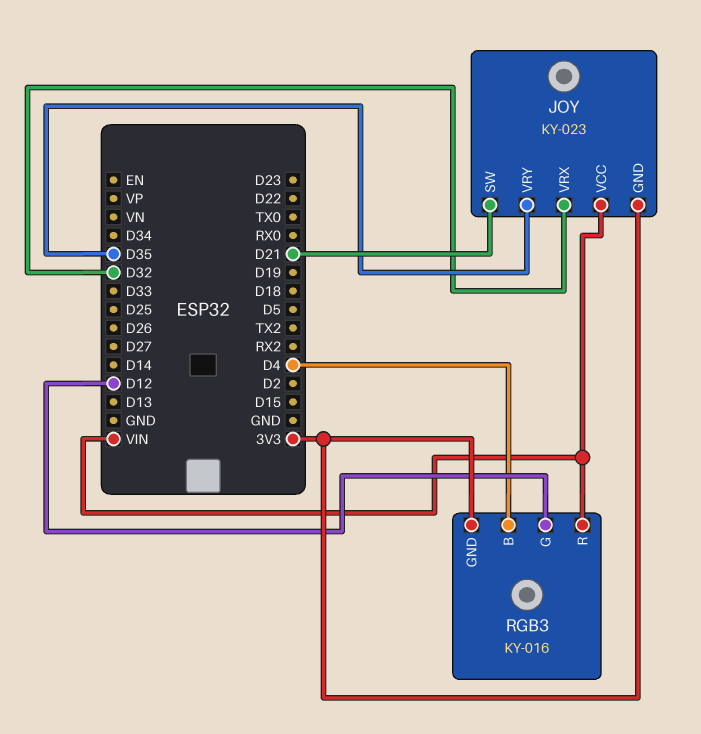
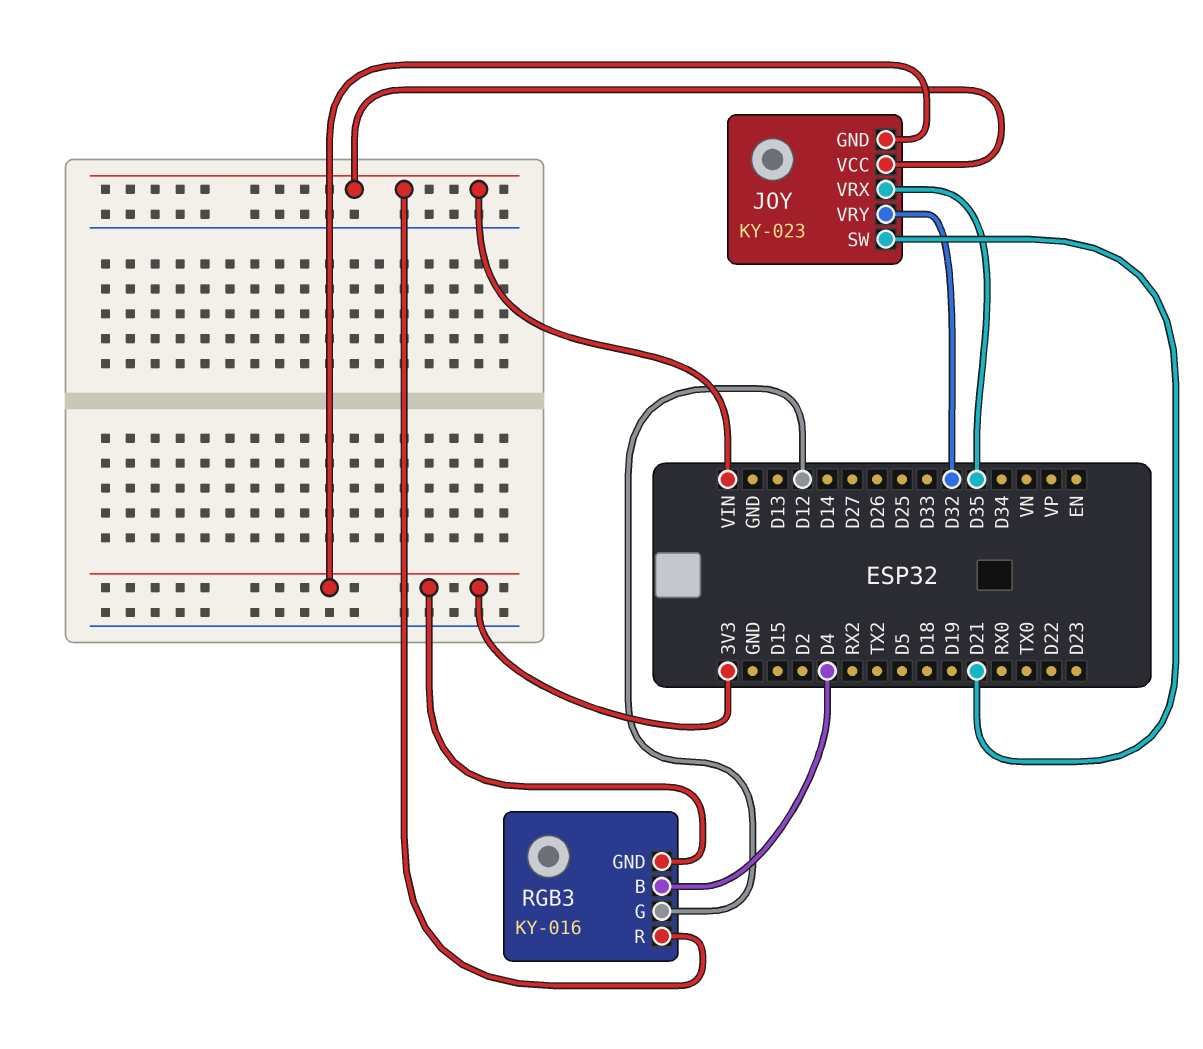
JOY pin VRX: D32 -> D35
JOY pin VRY: D35 -> D32

